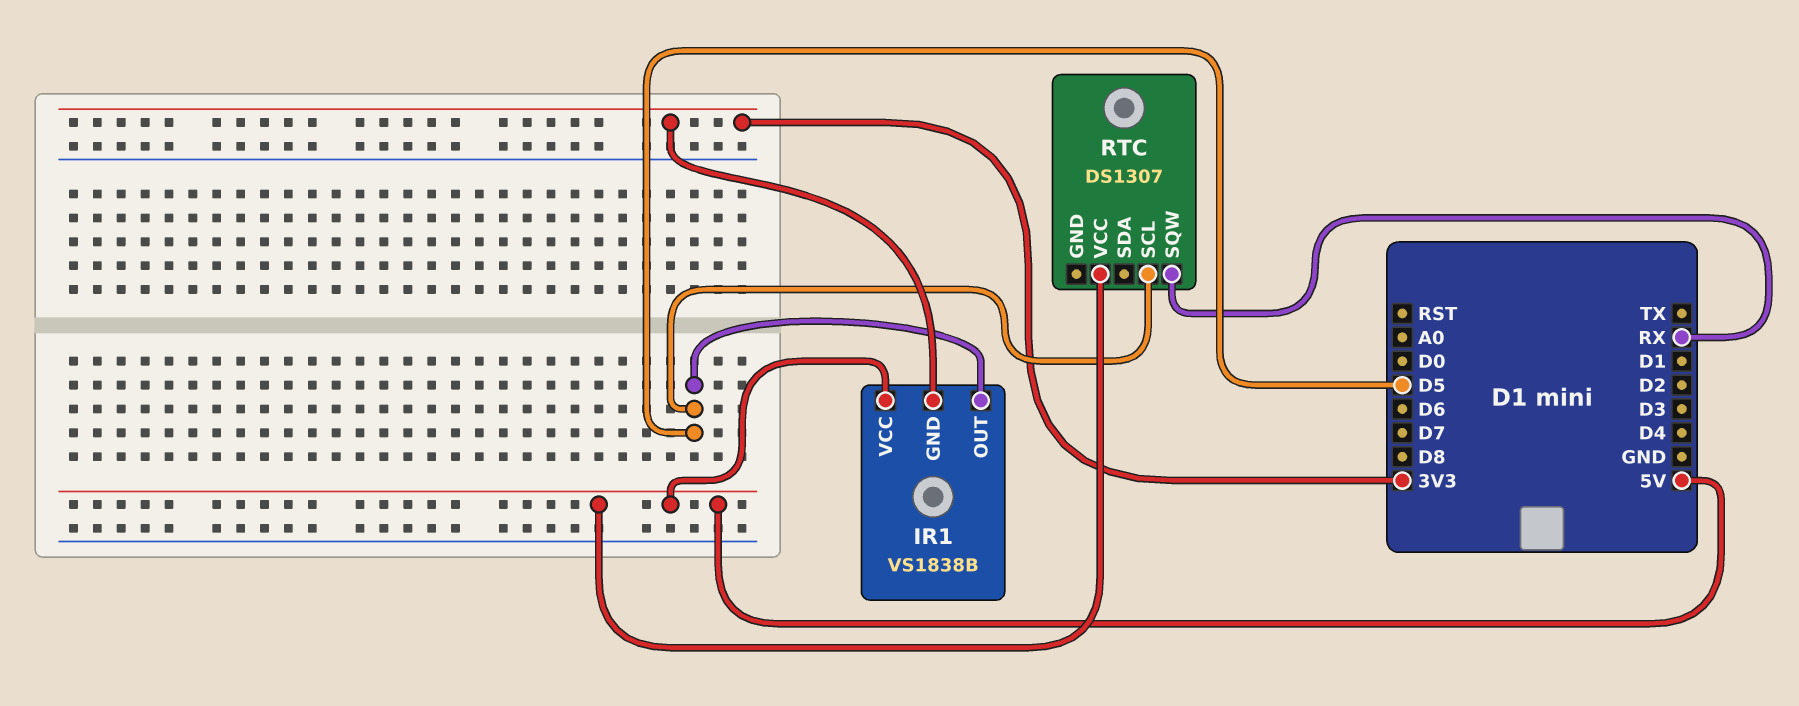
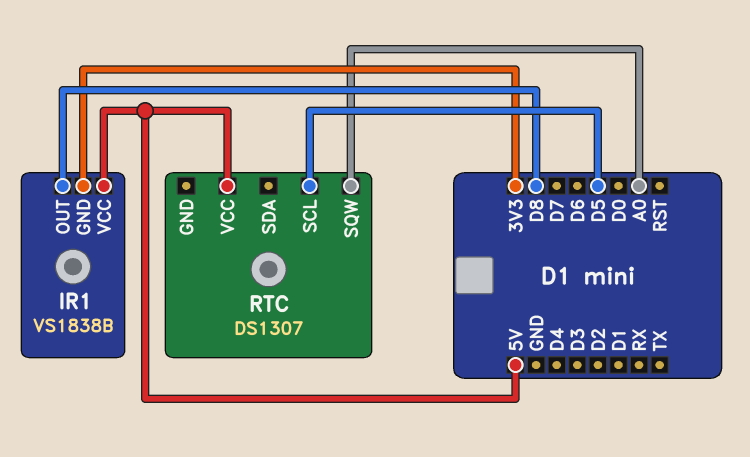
IR1 pin OUT: D5 -> D8
RTC pin SQW: RX -> A0

